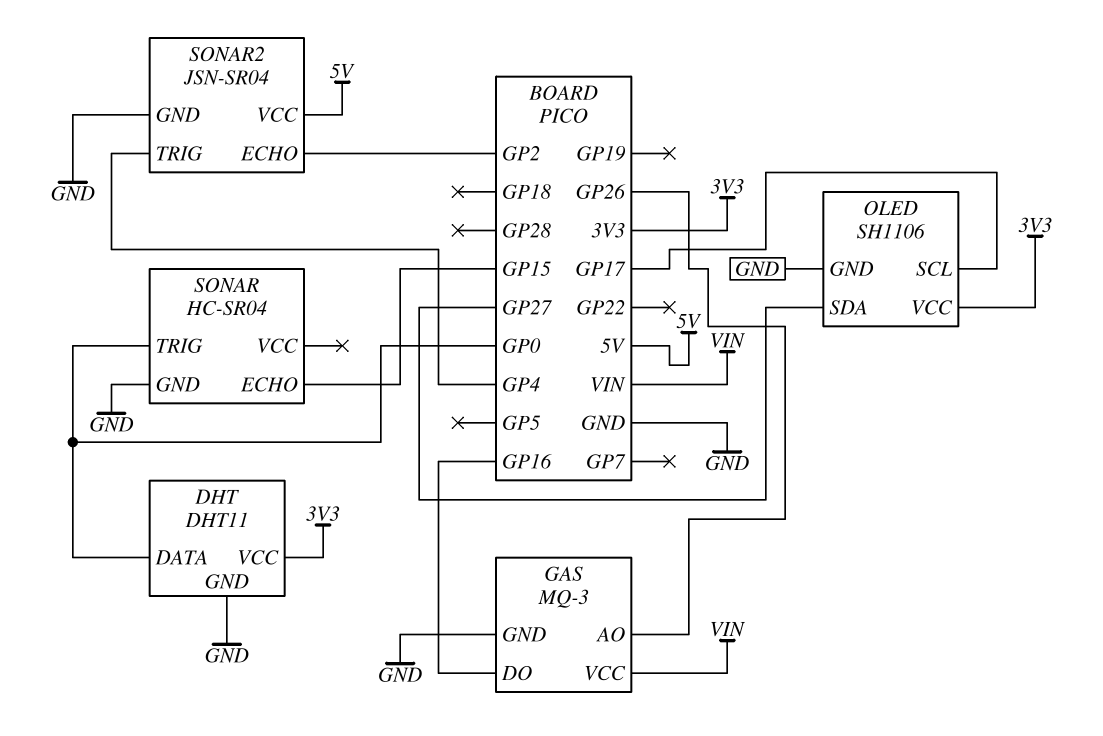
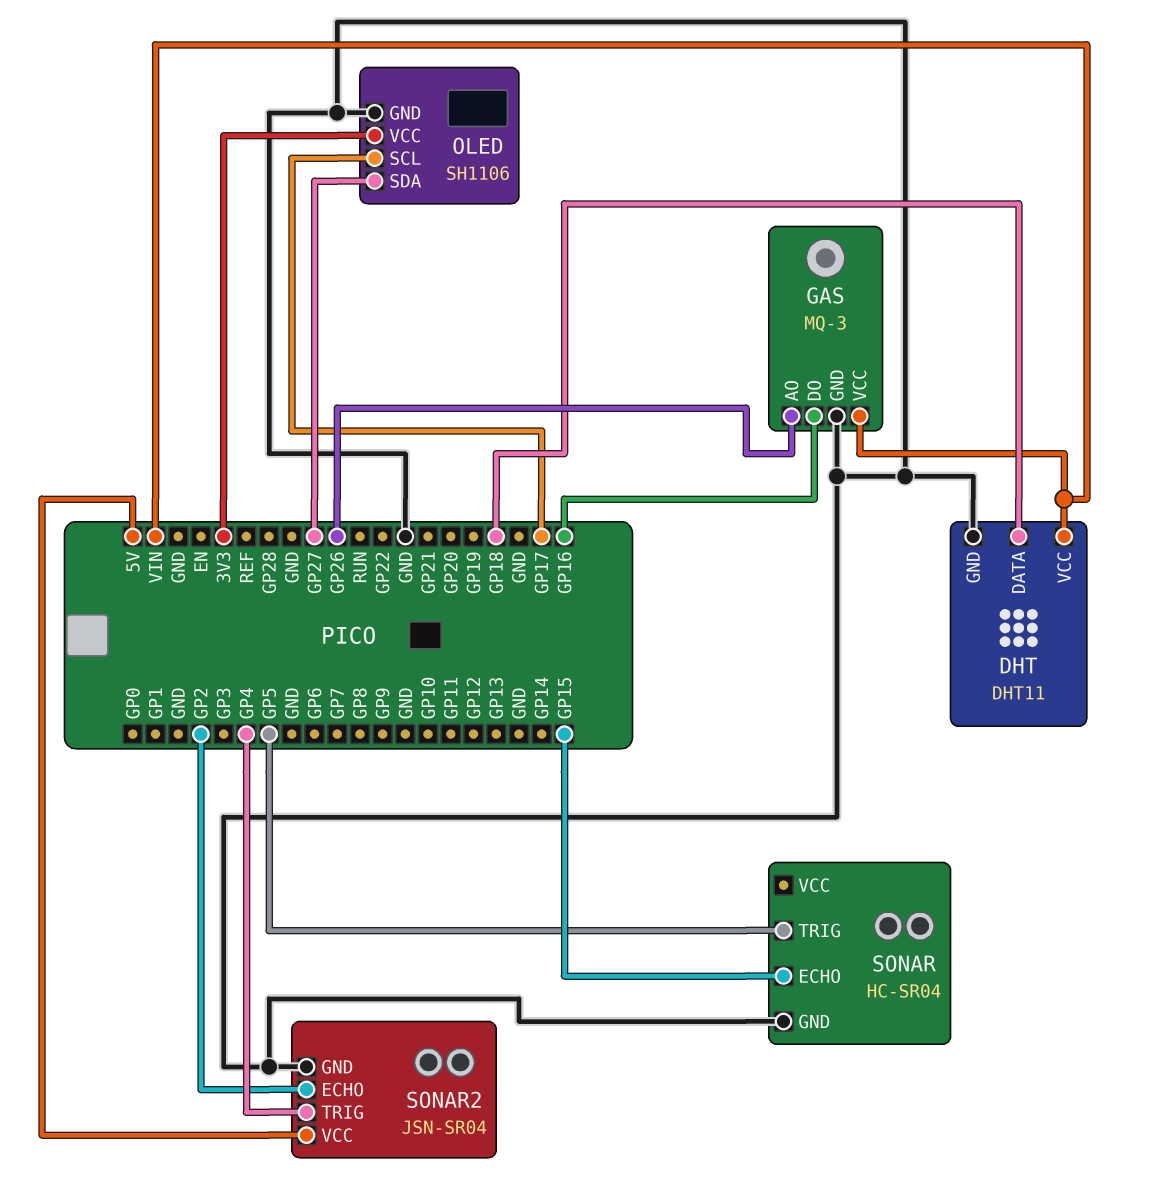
DHT pin DATA: GP0 -> GP18
DHT pin VCC: 3V3 -> VIN
SONAR pin TRIG: GP0 -> GP5

